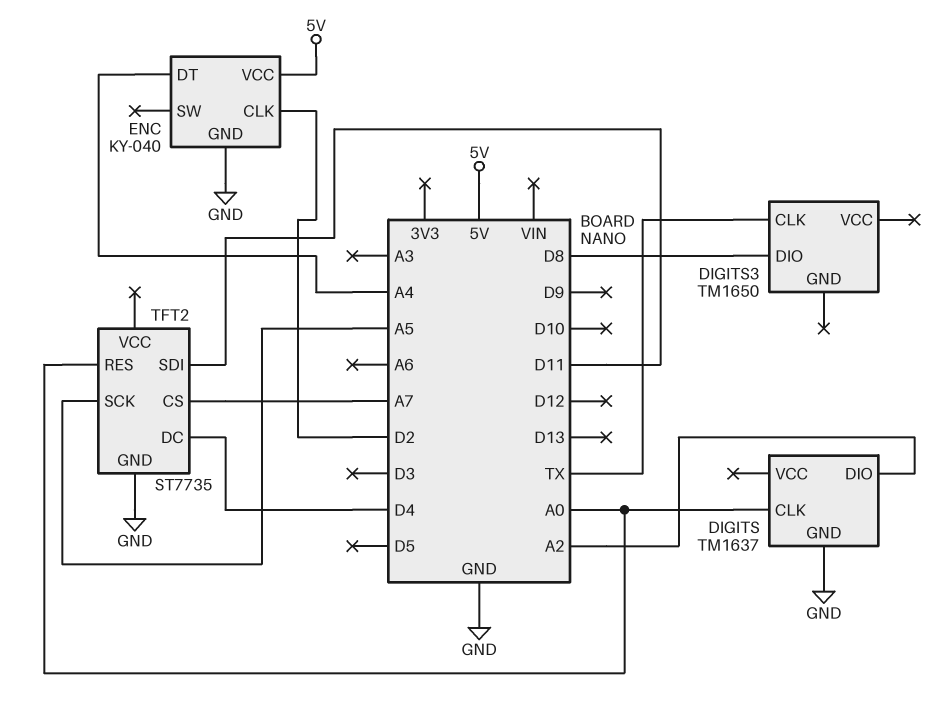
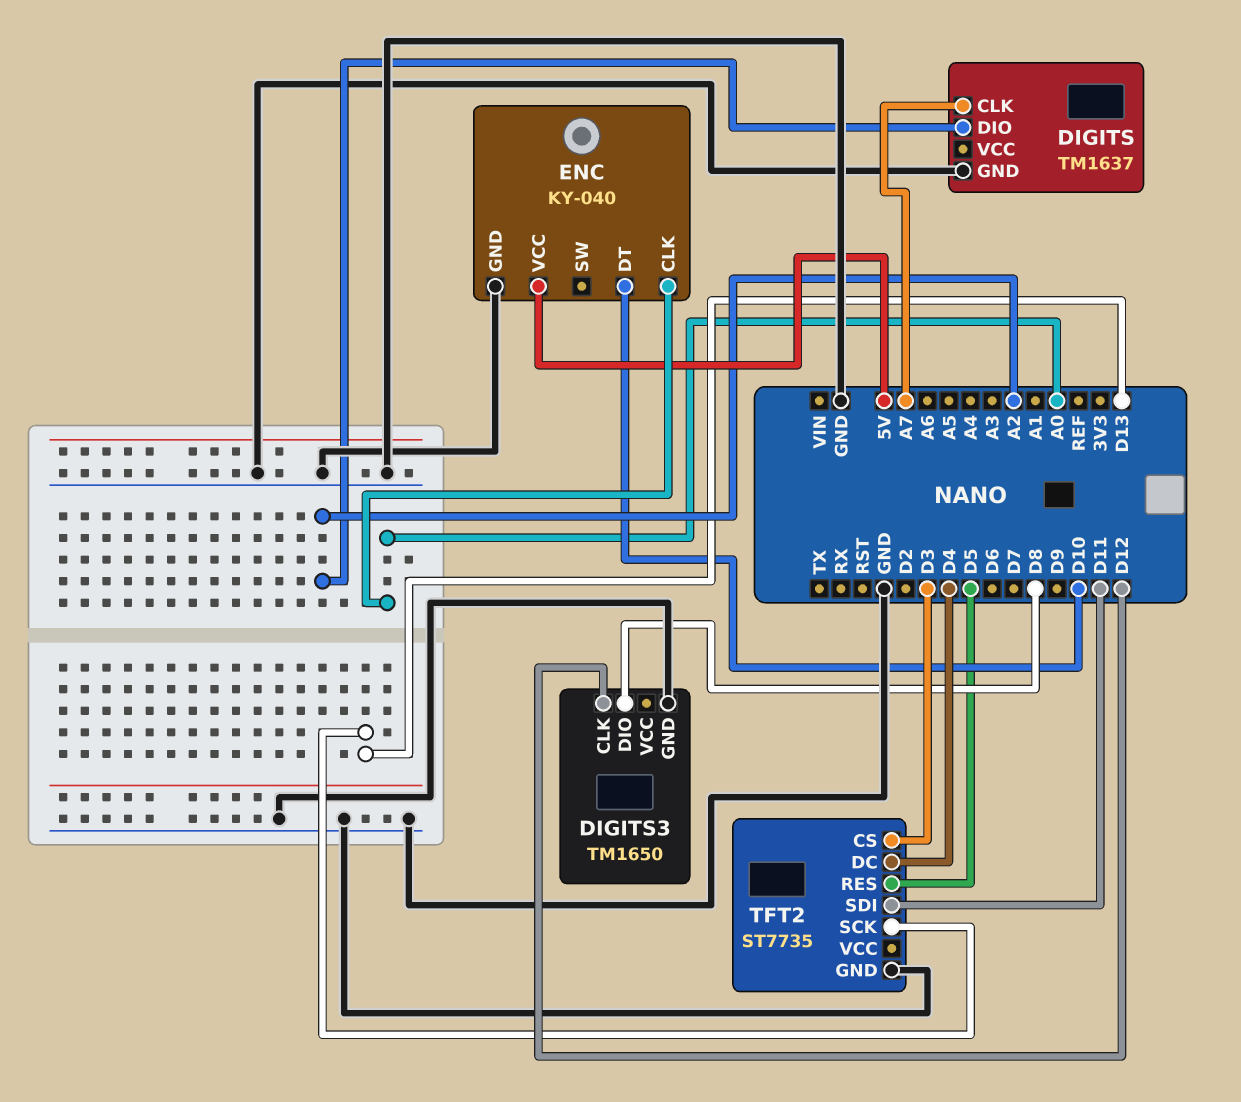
DIGITS pin CLK: A0 -> A7
DIGITS3 pin CLK: TX -> D12
DIGITS3 pin GND: none -> GND
ENC pin CLK: D2 -> A0
ENC pin DT: A4 -> D10
TFT2 pin CS: A7 -> D3
TFT2 pin RES: A0 -> D5
TFT2 pin SCK: A5 -> D13

